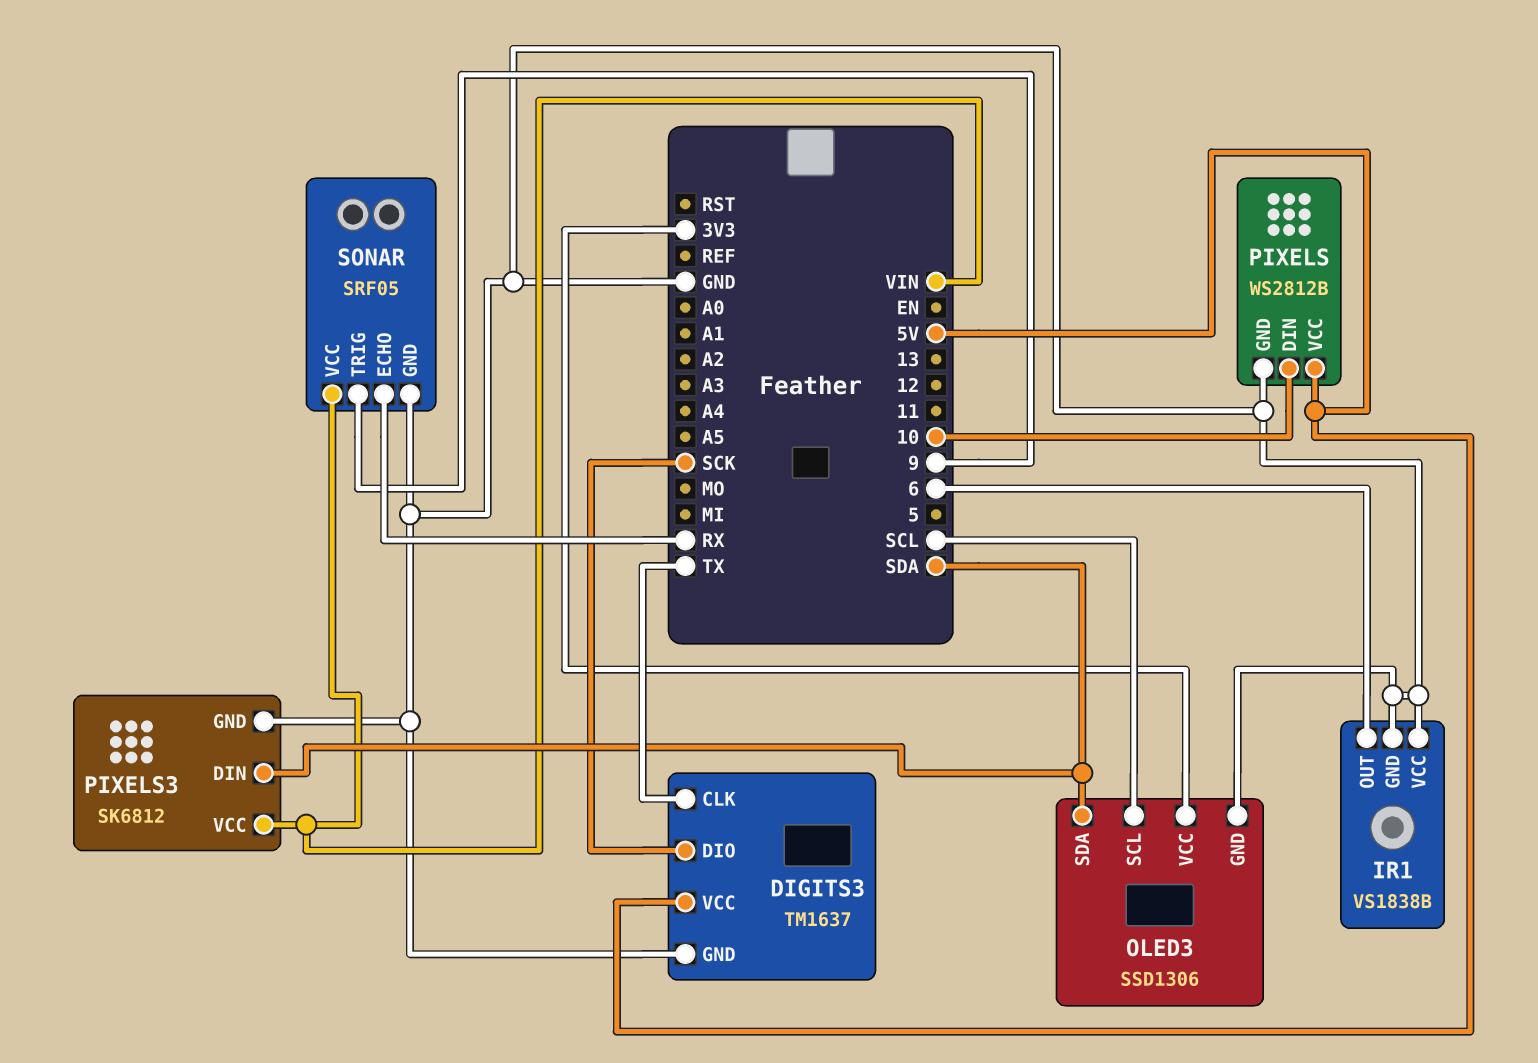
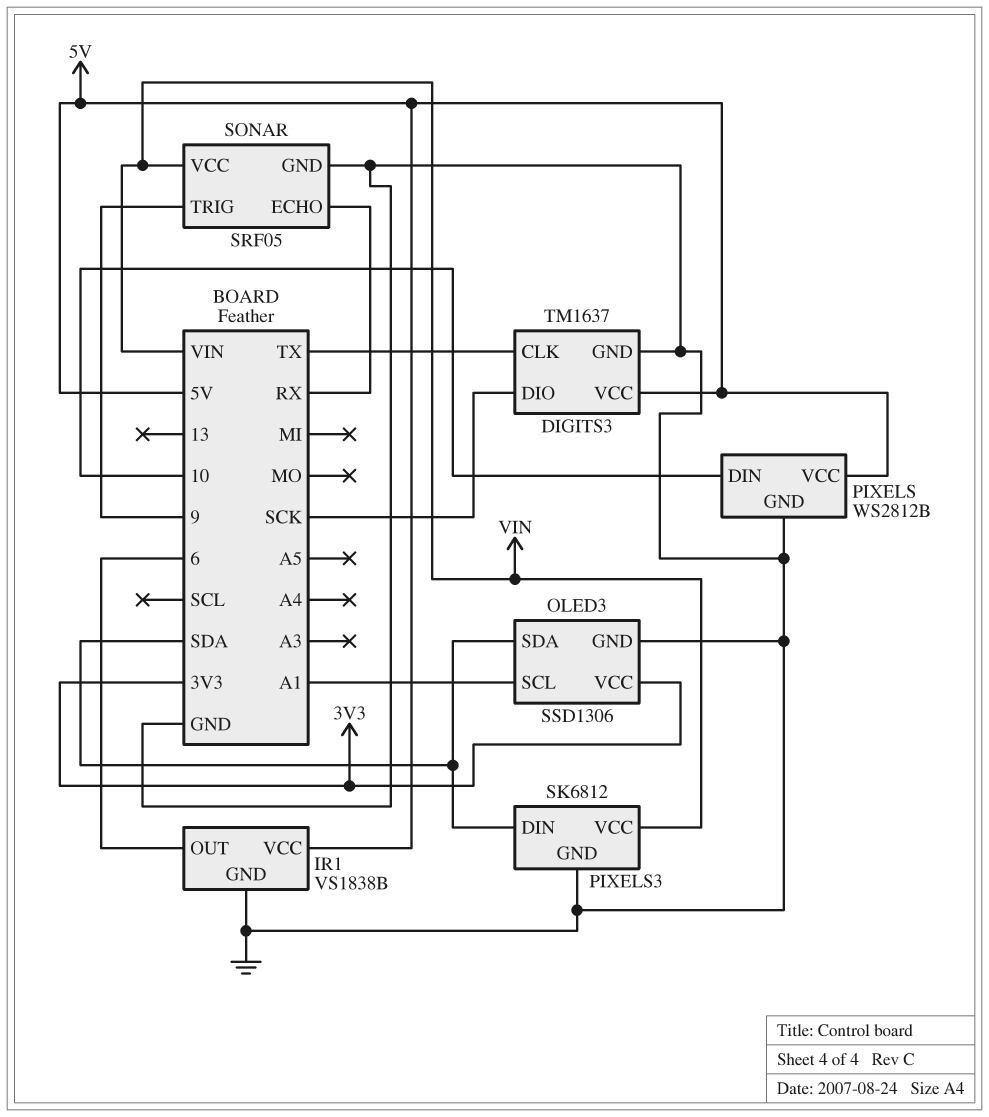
IR1 pin VCC: GND -> 5V
OLED3 pin SCL: SCL -> A1

